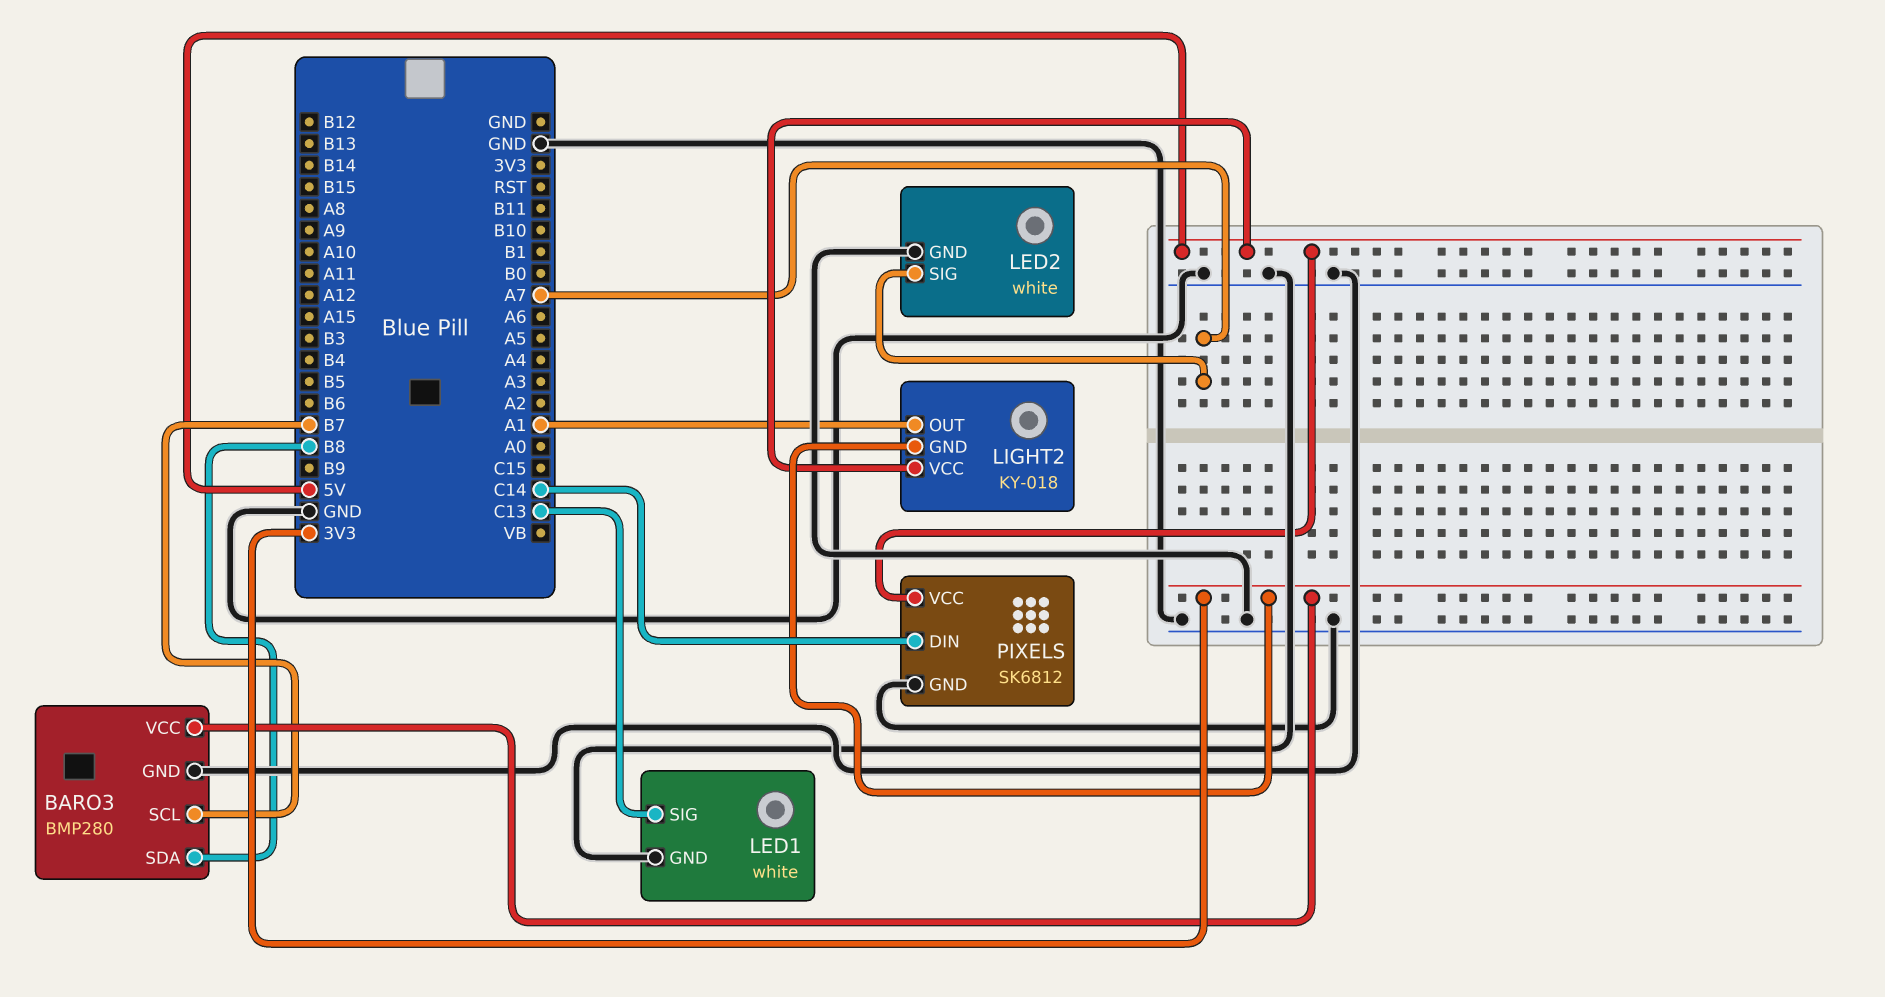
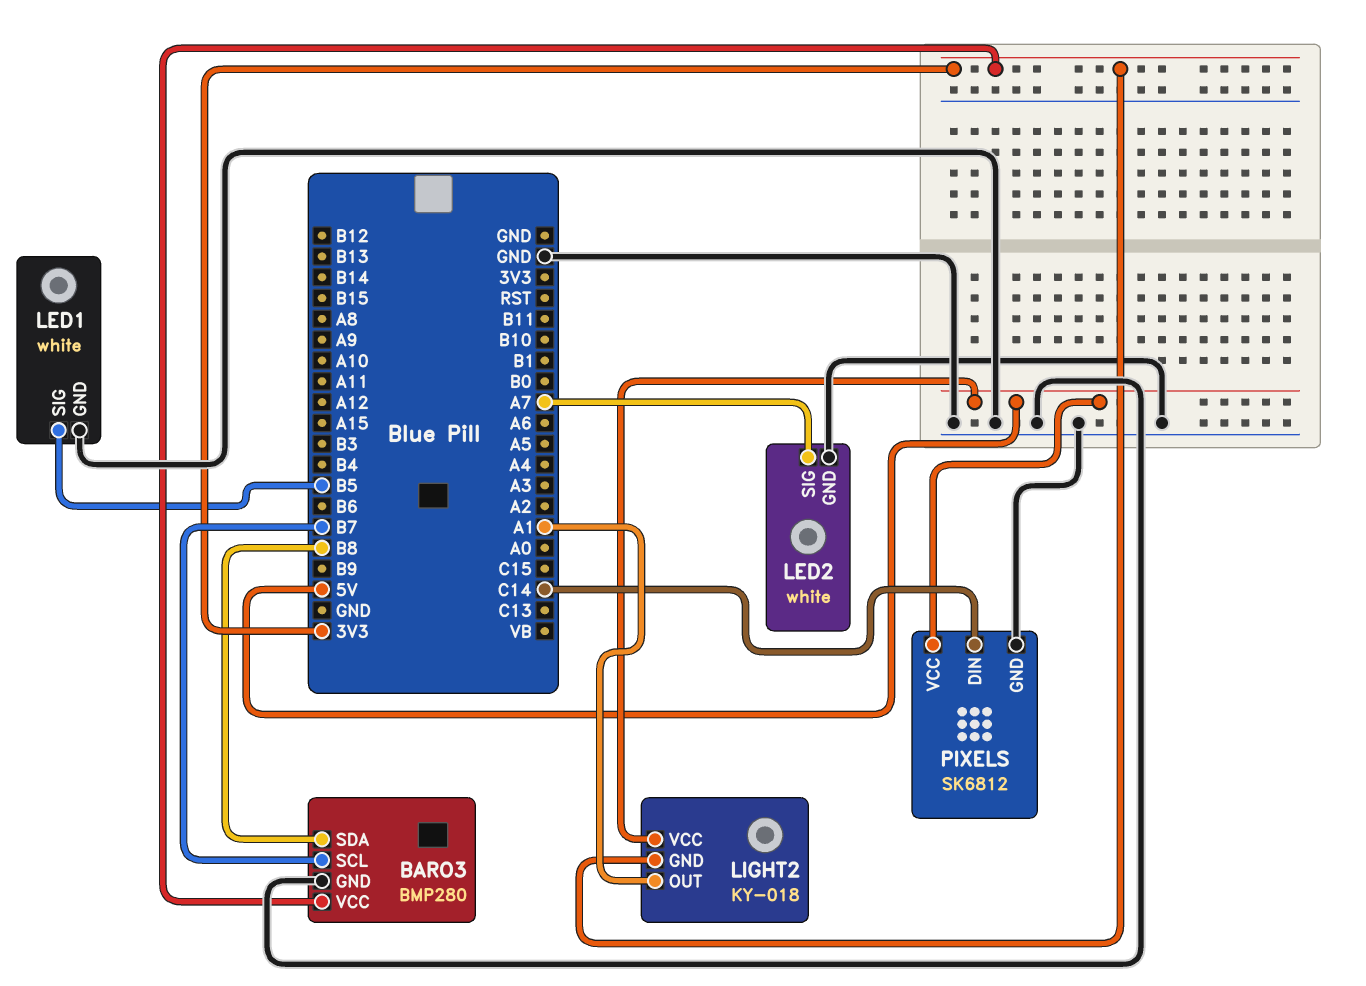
LED1 pin SIG: C13 -> B5

